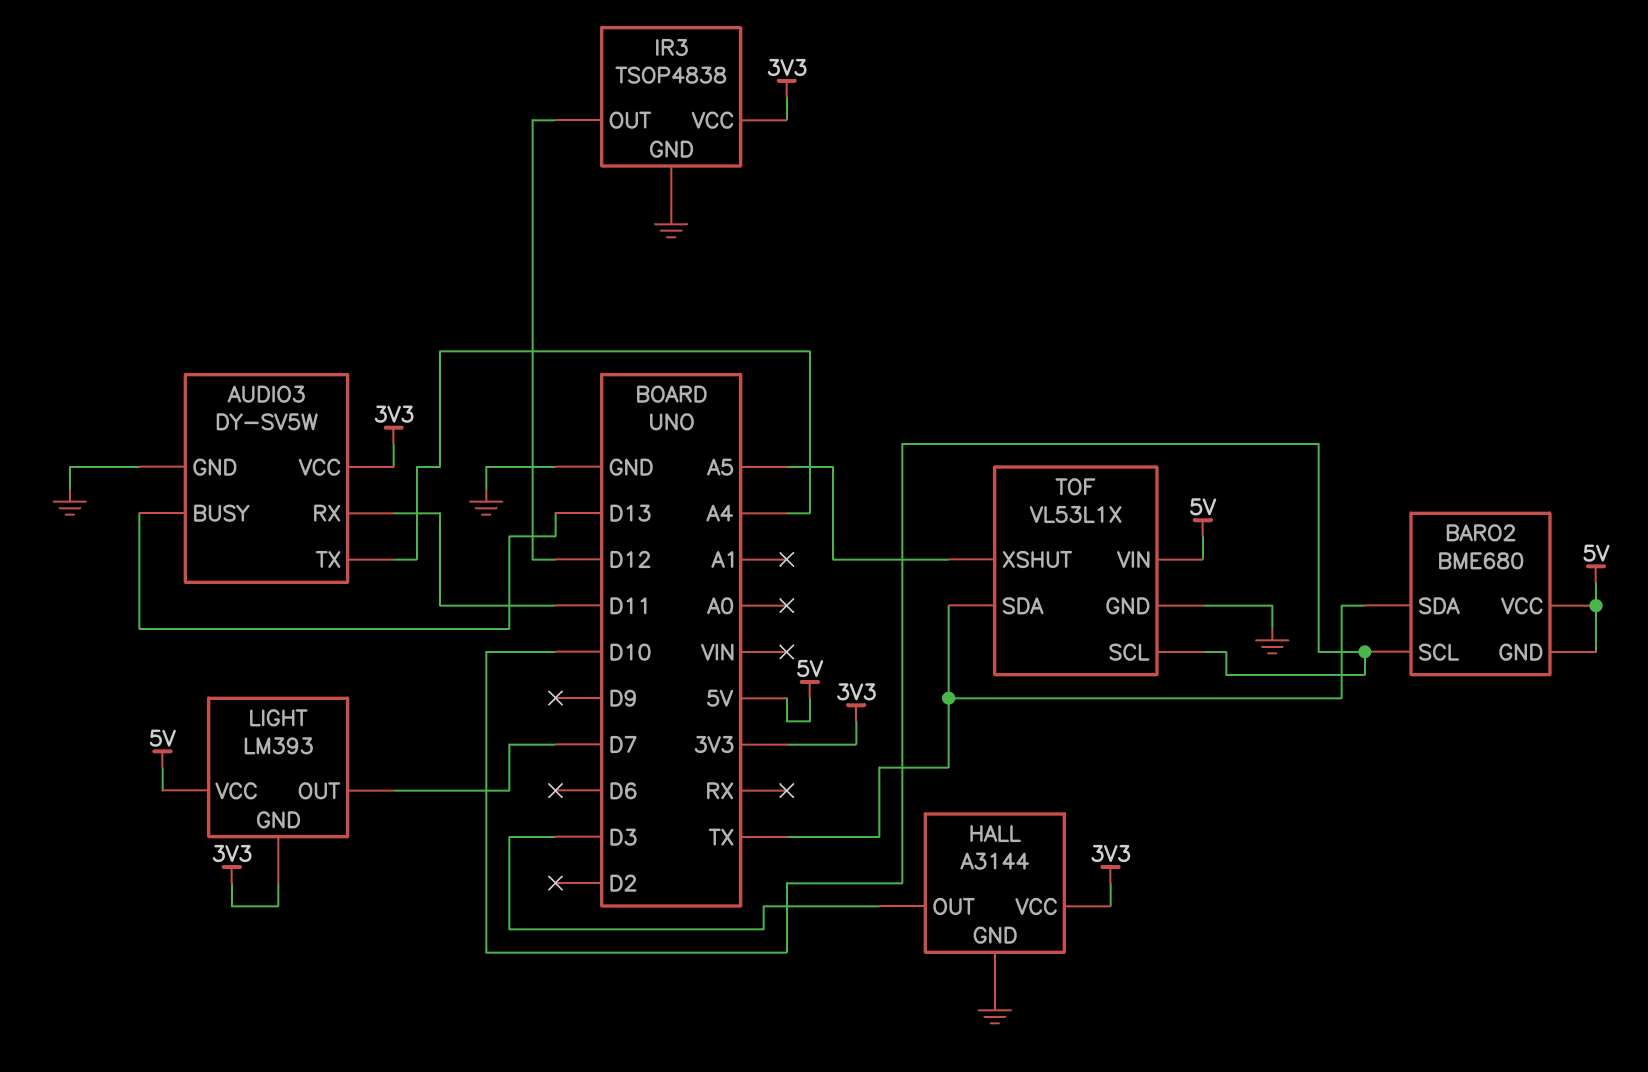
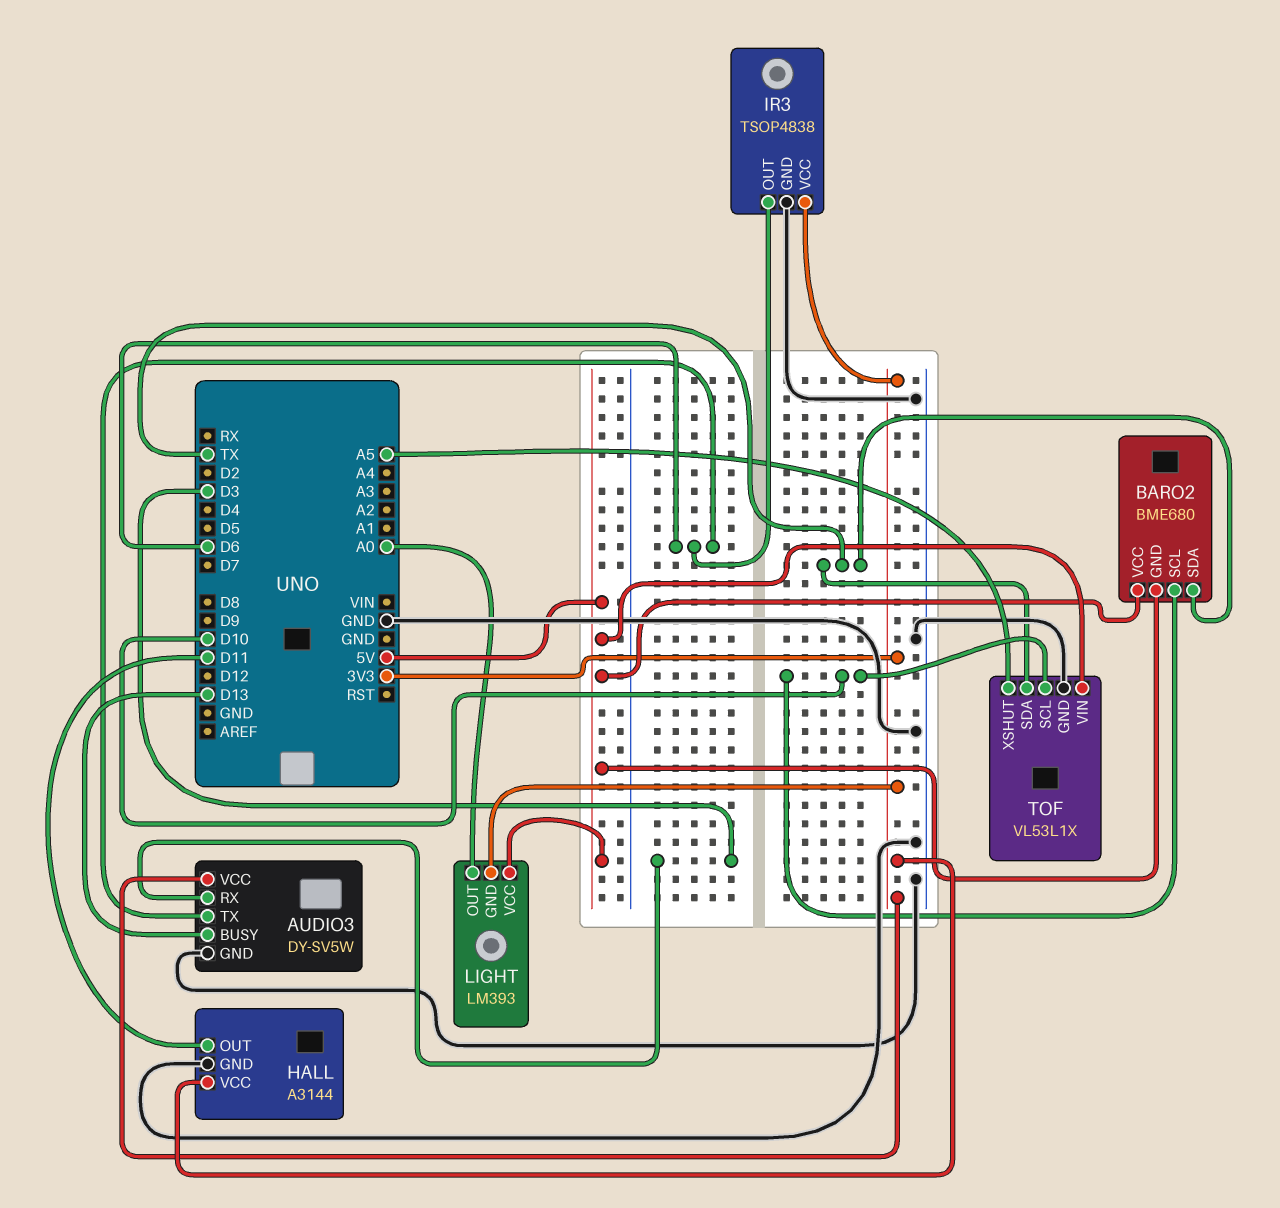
AUDIO3 pin RX: D11 -> D3
AUDIO3 pin TX: A4 -> D6
HALL pin OUT: D3 -> D11
IR3 pin OUT: D12 -> D6
LIGHT pin OUT: D7 -> A0

